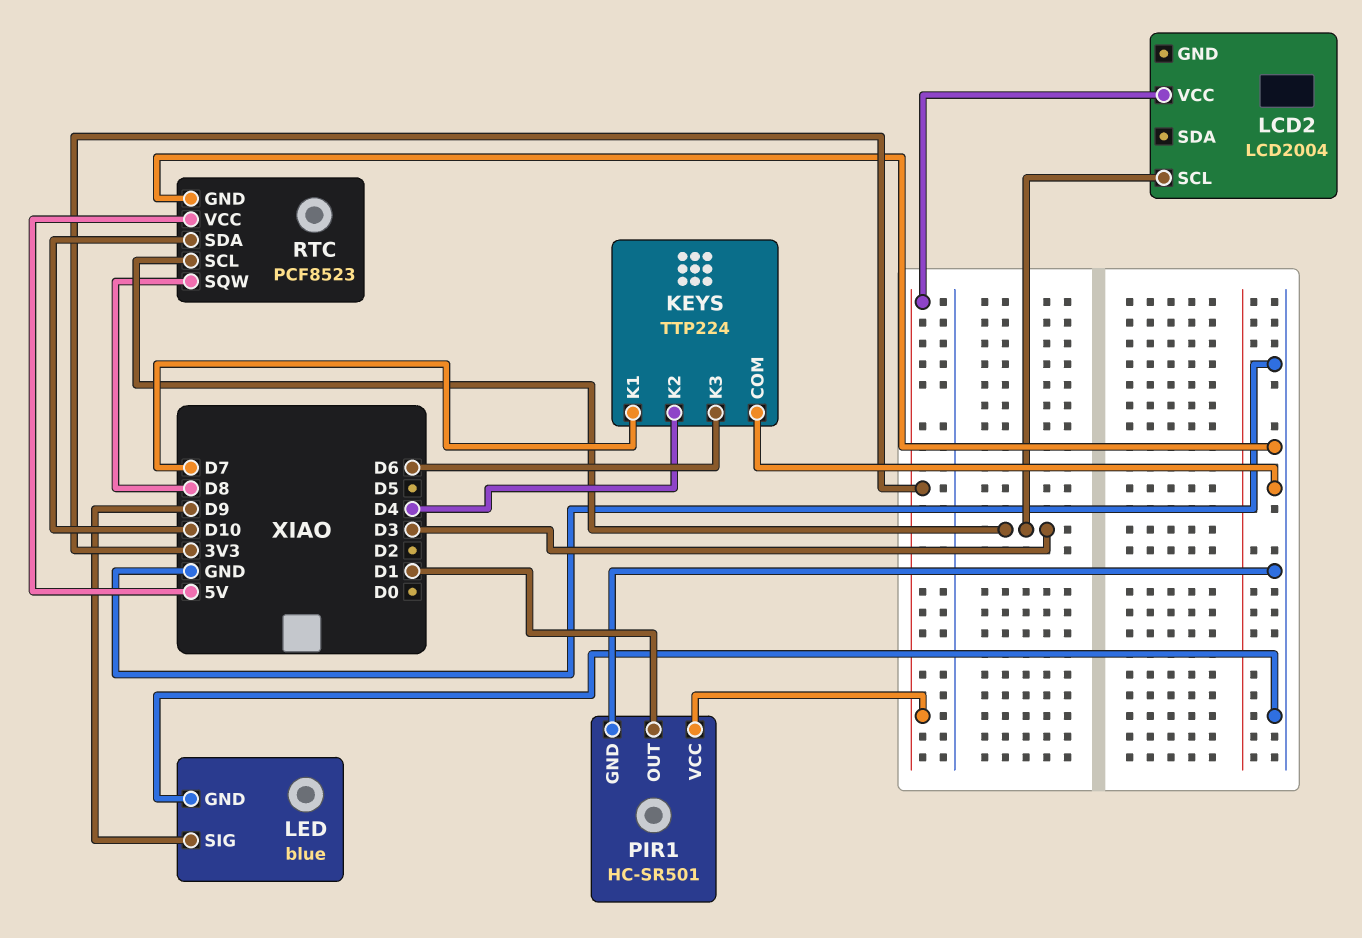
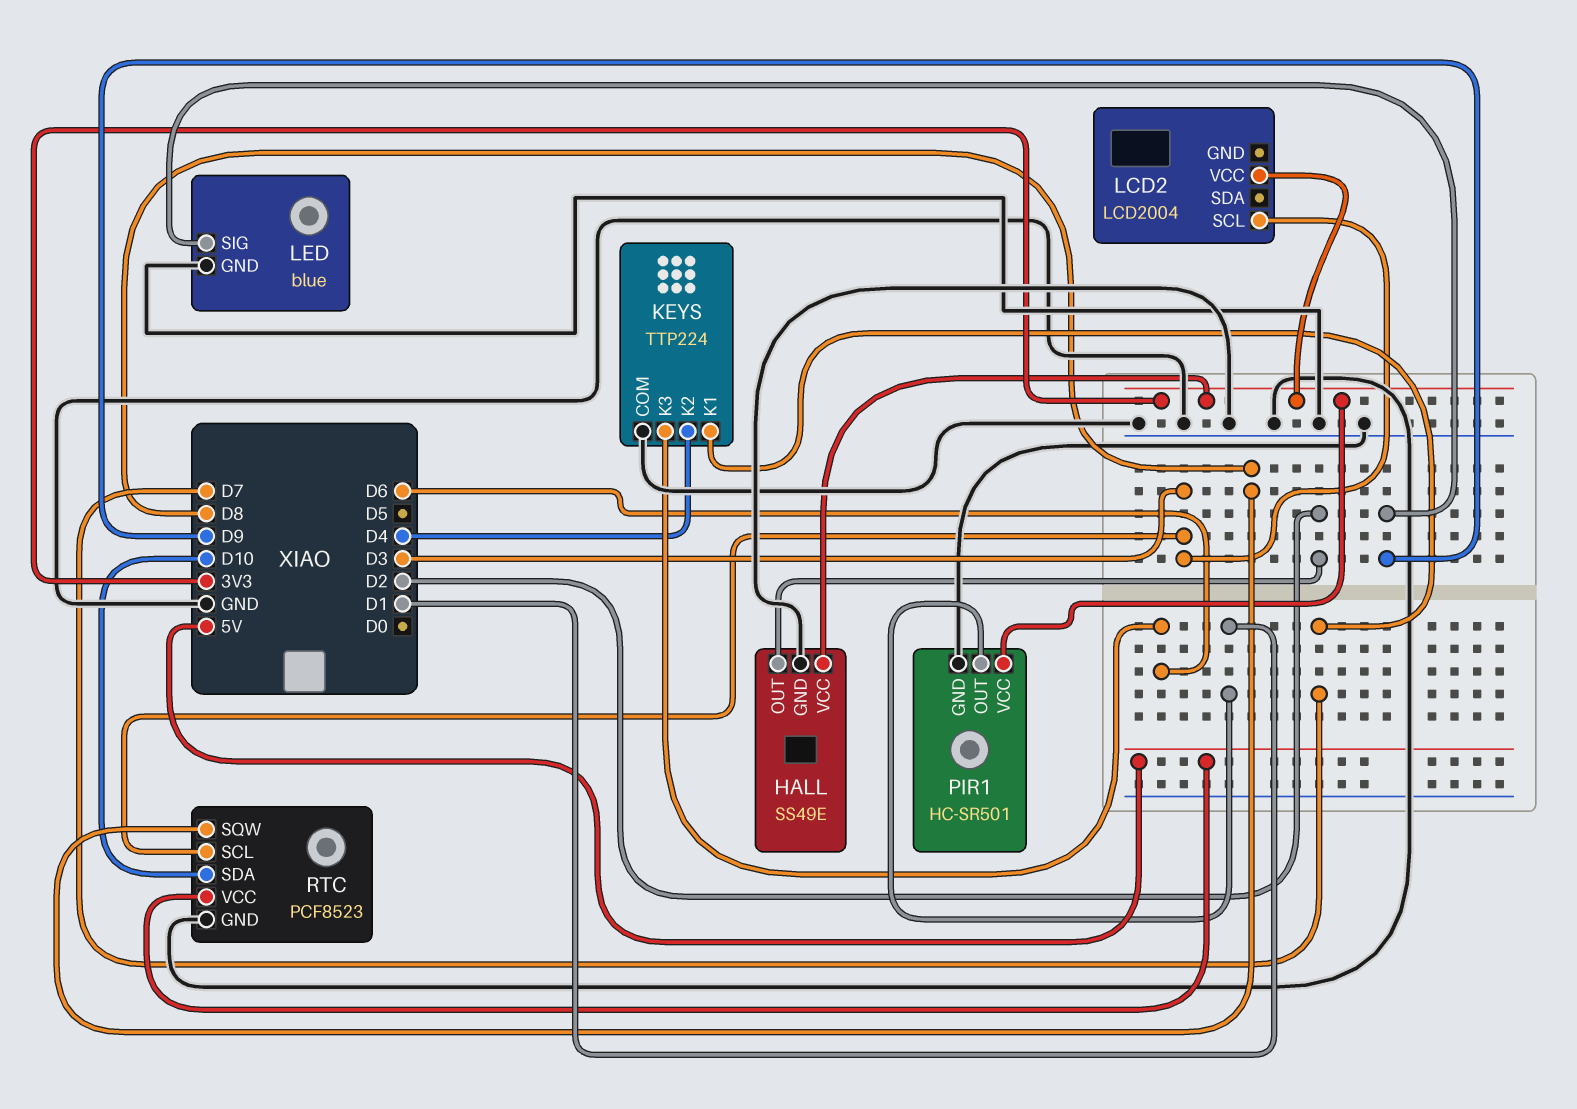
HALL: none -> SS49E
HALL pin GND: none -> GND
HALL pin OUT: none -> D2
HALL pin VCC: none -> 3V3

